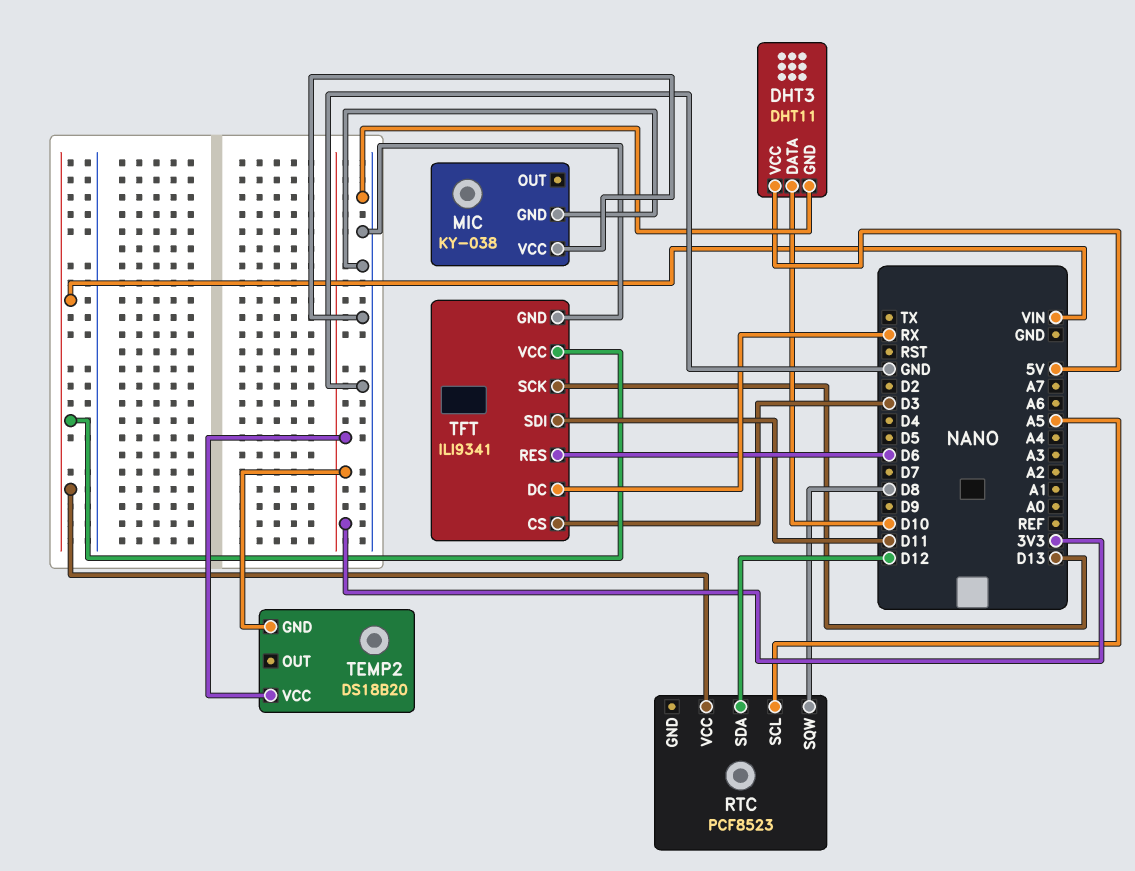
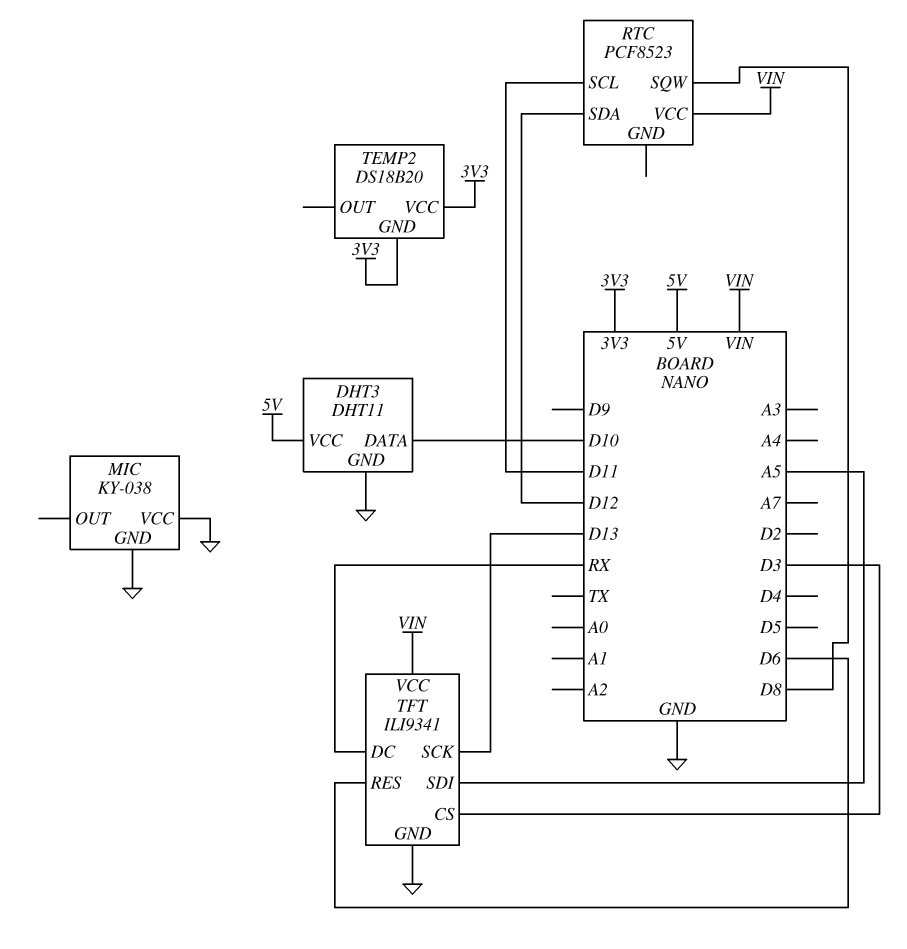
RTC pin SCL: A5 -> D11
TFT pin SDI: D11 -> A5

